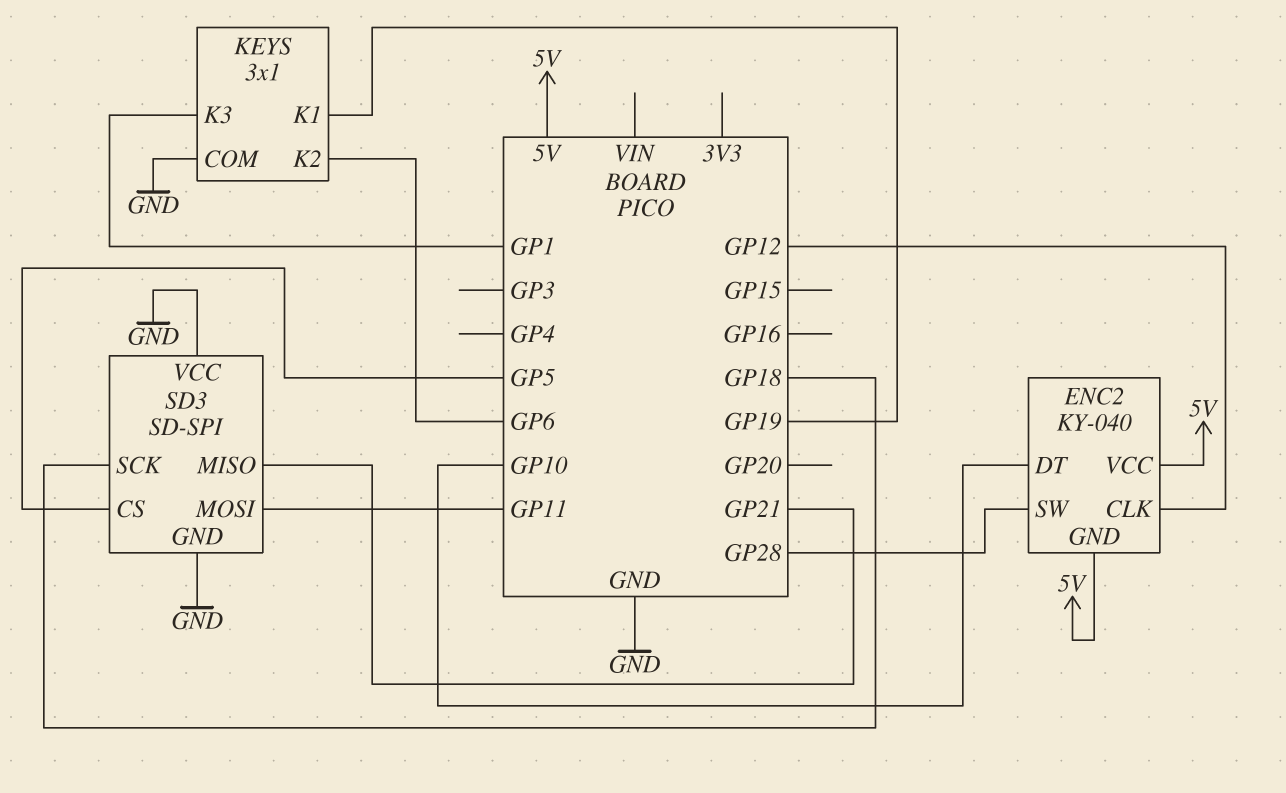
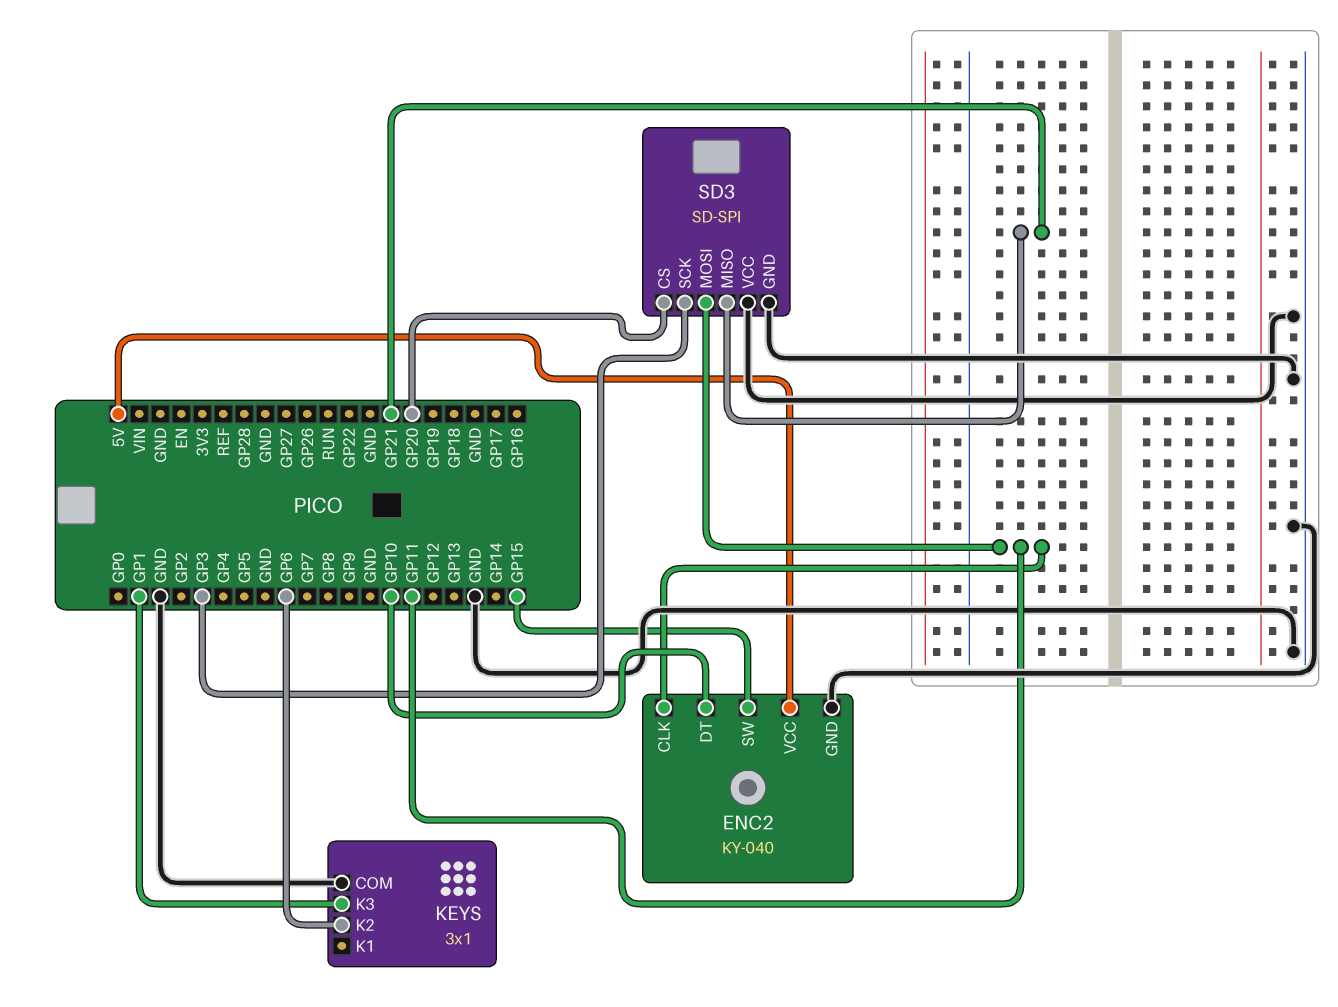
ENC2 pin CLK: GP12 -> GP11
ENC2 pin GND: 5V -> GND
ENC2 pin SW: GP28 -> GP15
KEYS pin K1: GP19 -> none
SD3 pin CS: GP5 -> GP20
SD3 pin SCK: GP18 -> GP3

